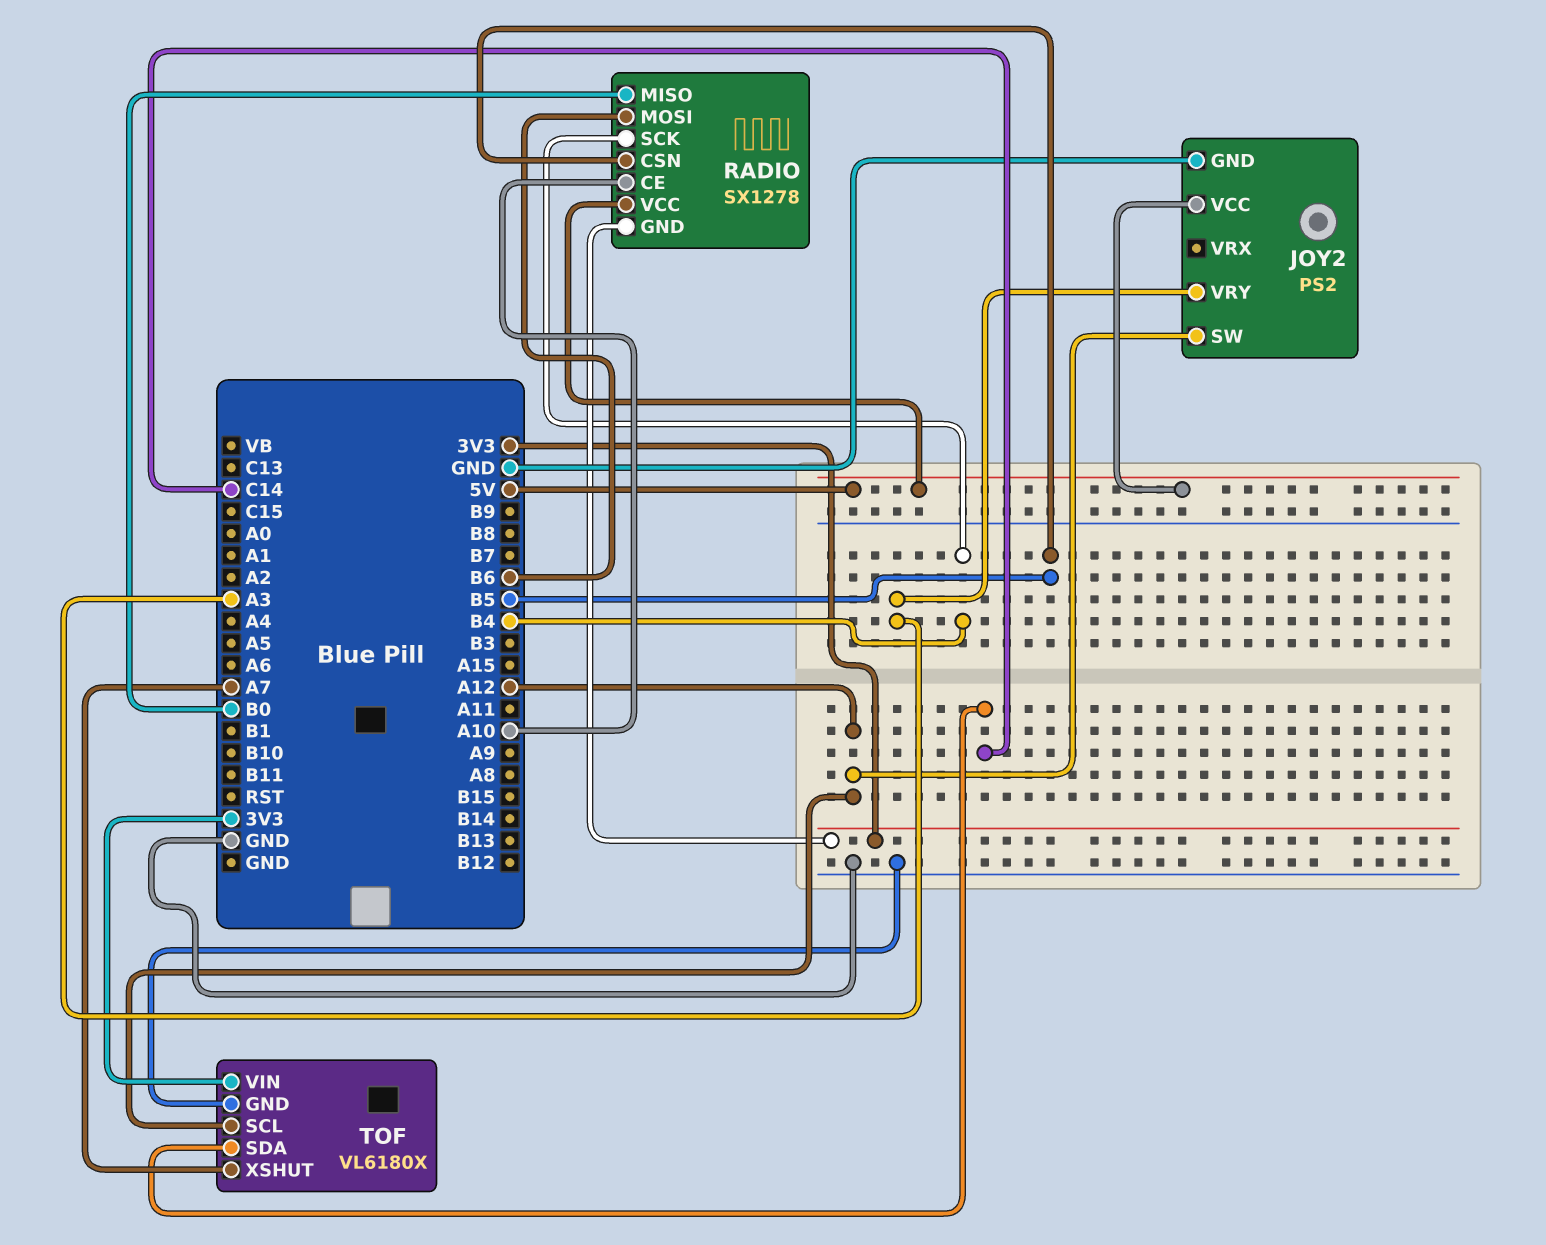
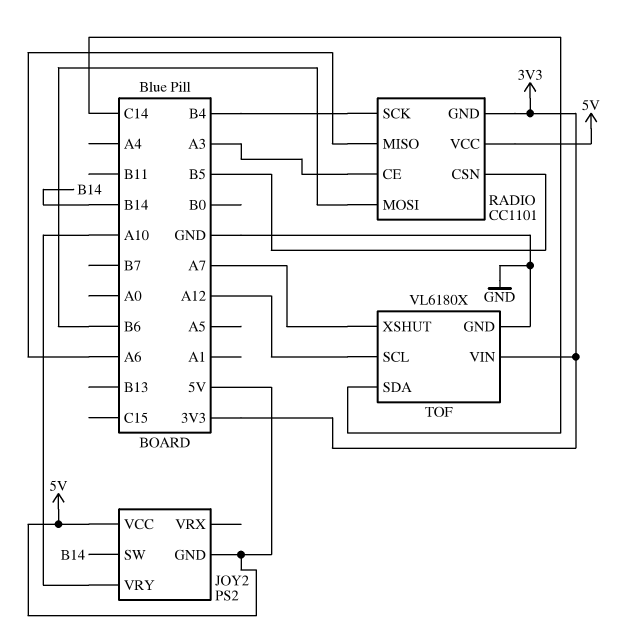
JOY2 pin GND: GND -> 5V
JOY2 pin SW: A12 -> B14
JOY2 pin VRY: A3 -> A10
RADIO: SX1278 -> CC1101
RADIO pin CE: A10 -> A3
RADIO pin MISO: B0 -> A6

